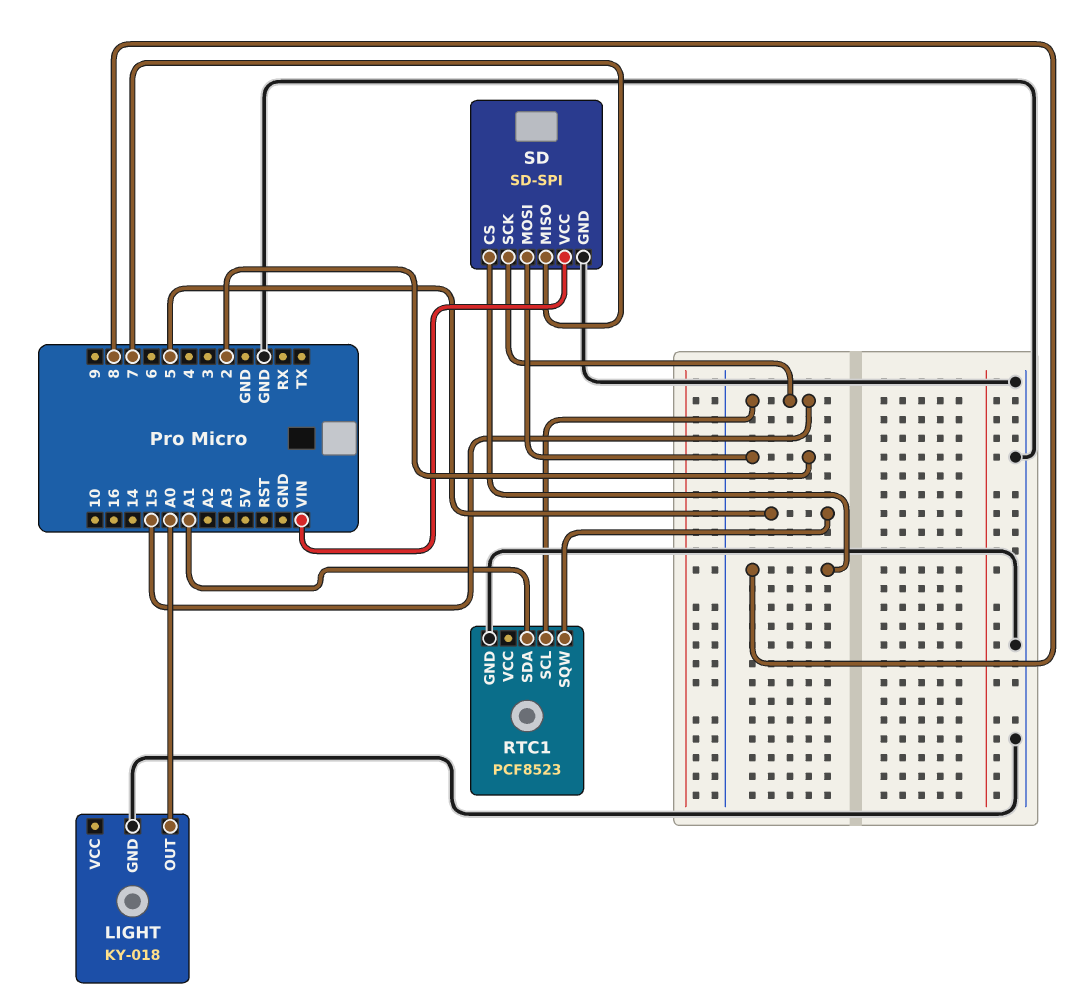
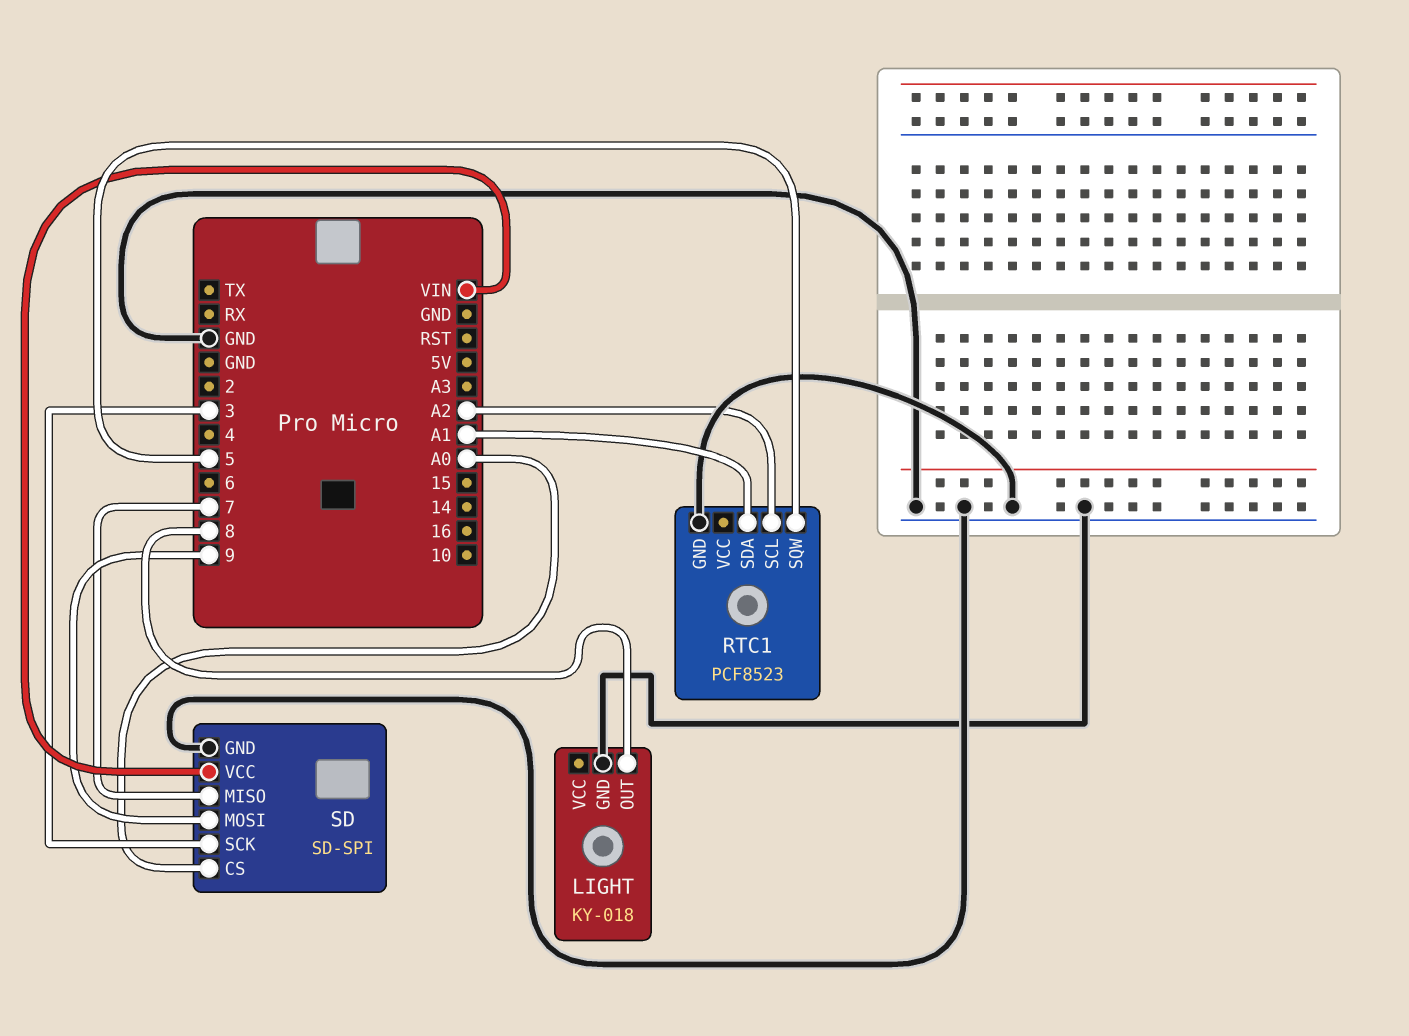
LIGHT pin OUT: A0 -> 8
RTC1 pin SCL: 15 -> A2
SD pin CS: 8 -> A0
SD pin MOSI: 2 -> 9
SD pin SCK: 15 -> 3

